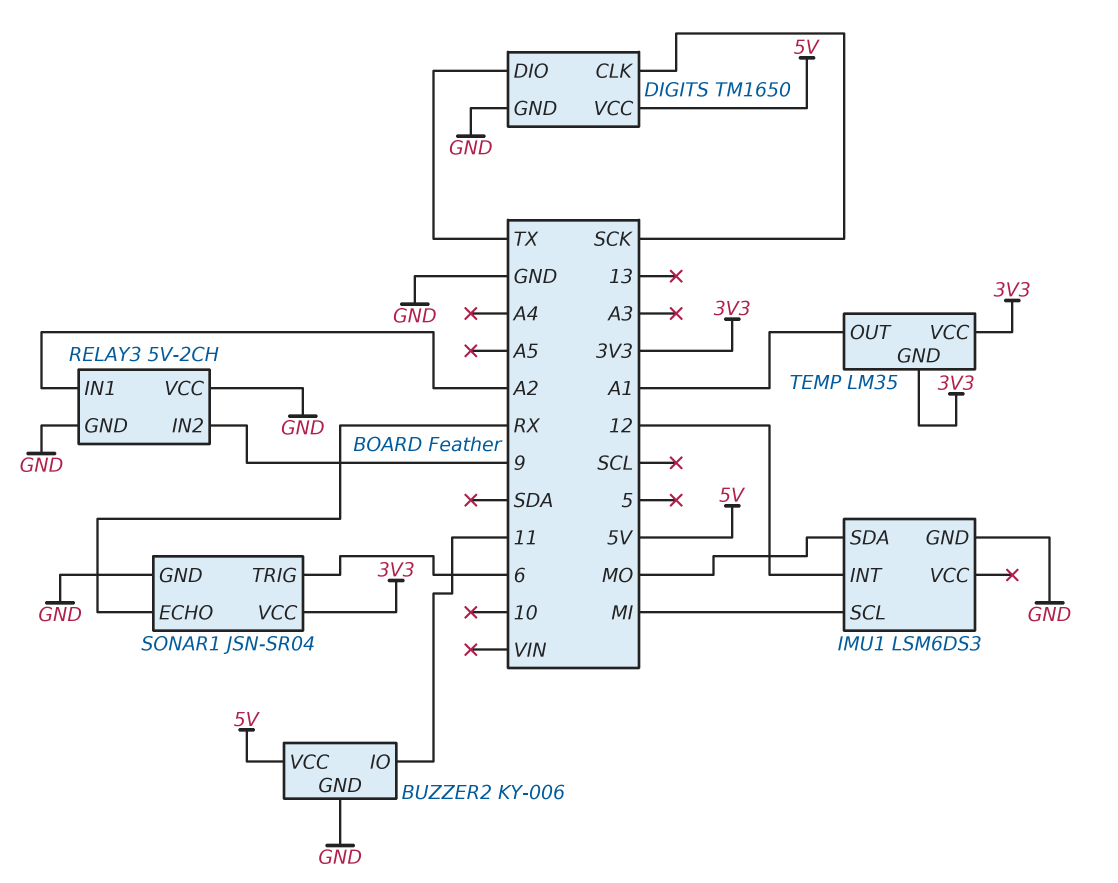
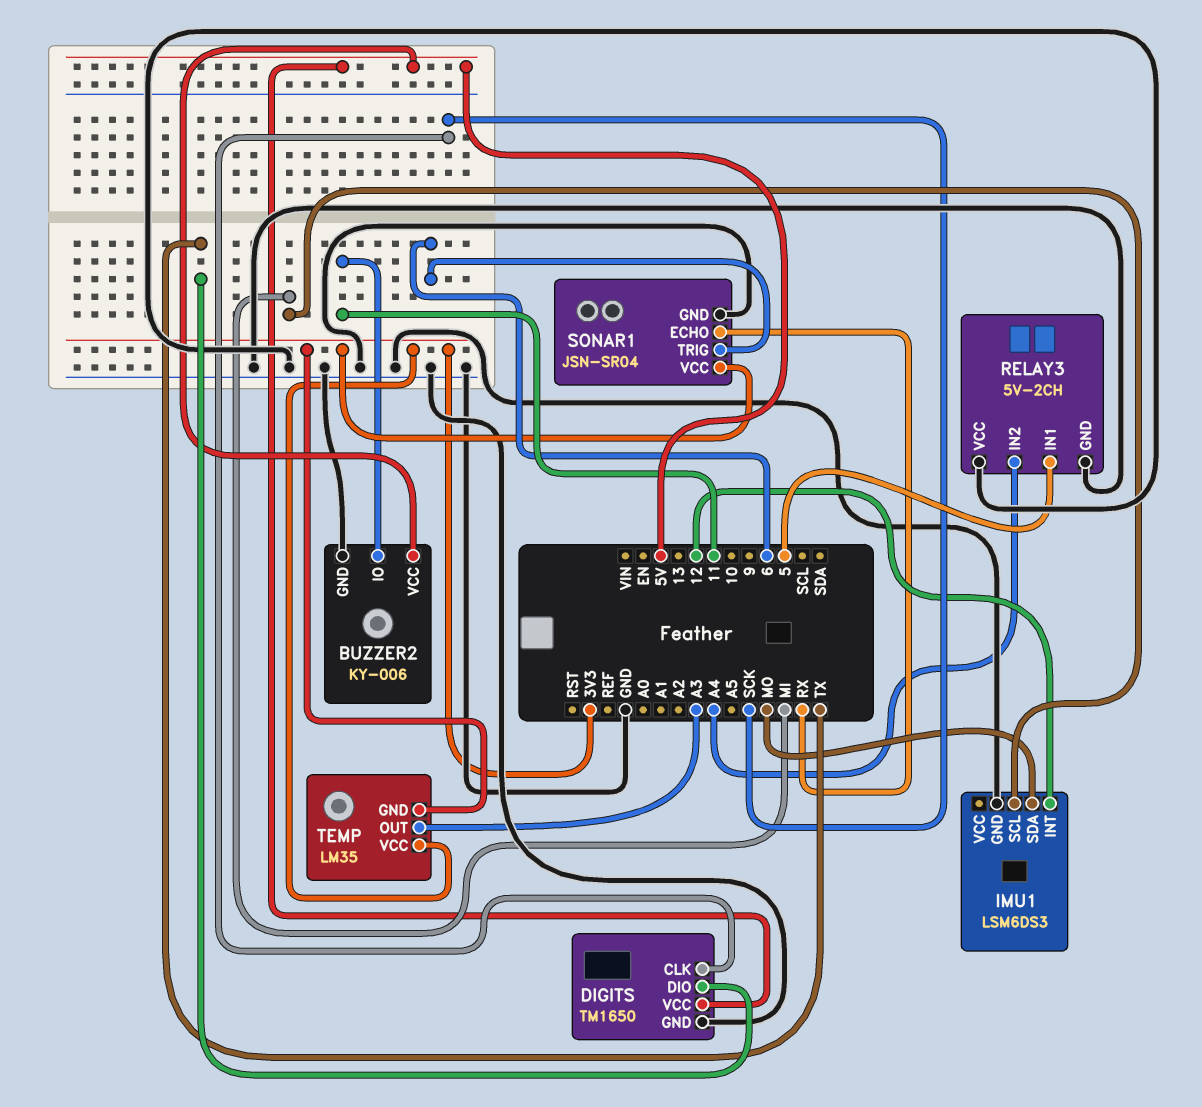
RELAY3 pin IN1: A2 -> 5
RELAY3 pin IN2: 9 -> A4
TEMP pin OUT: A1 -> A3

